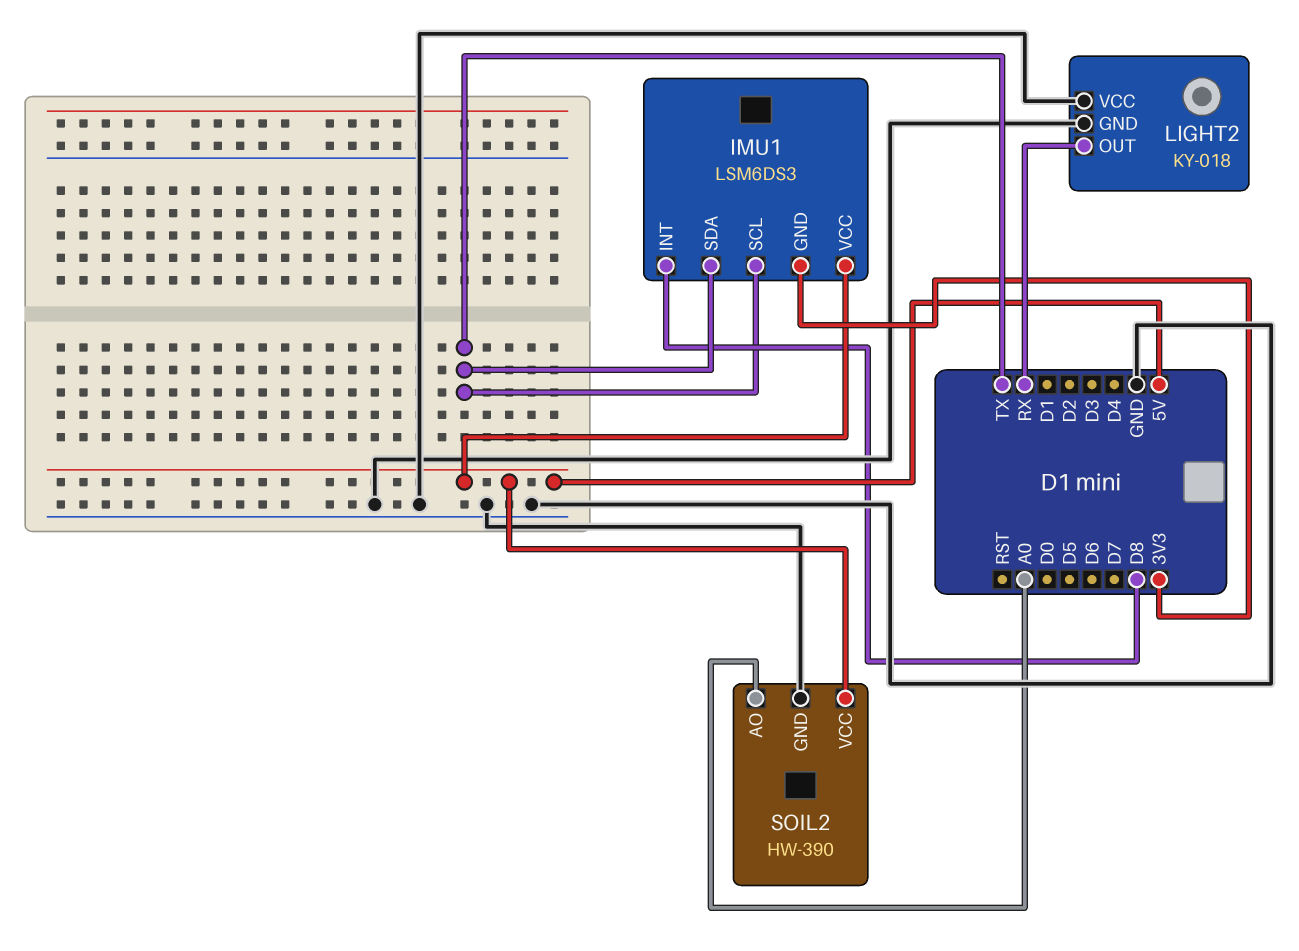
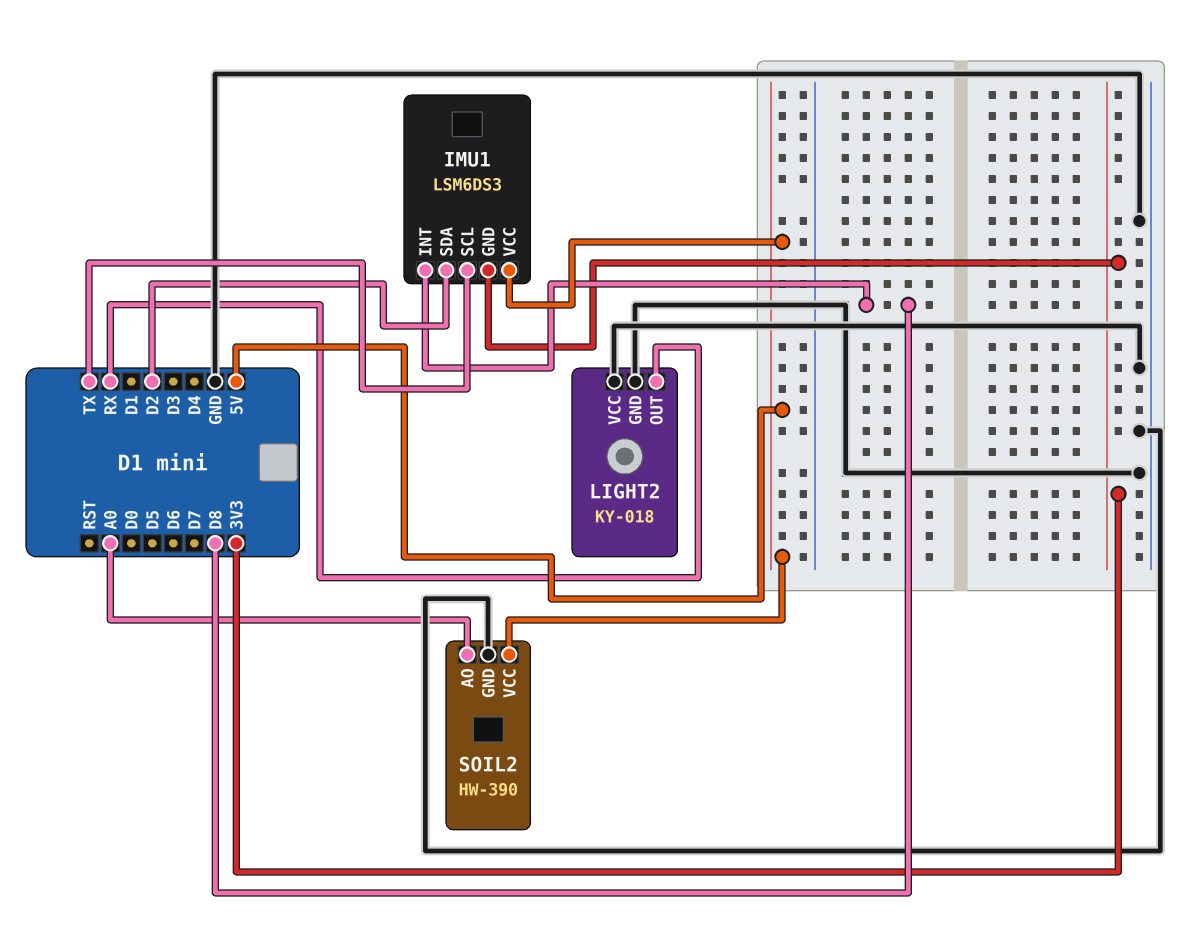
IMU1 pin SDA: TX -> D2

